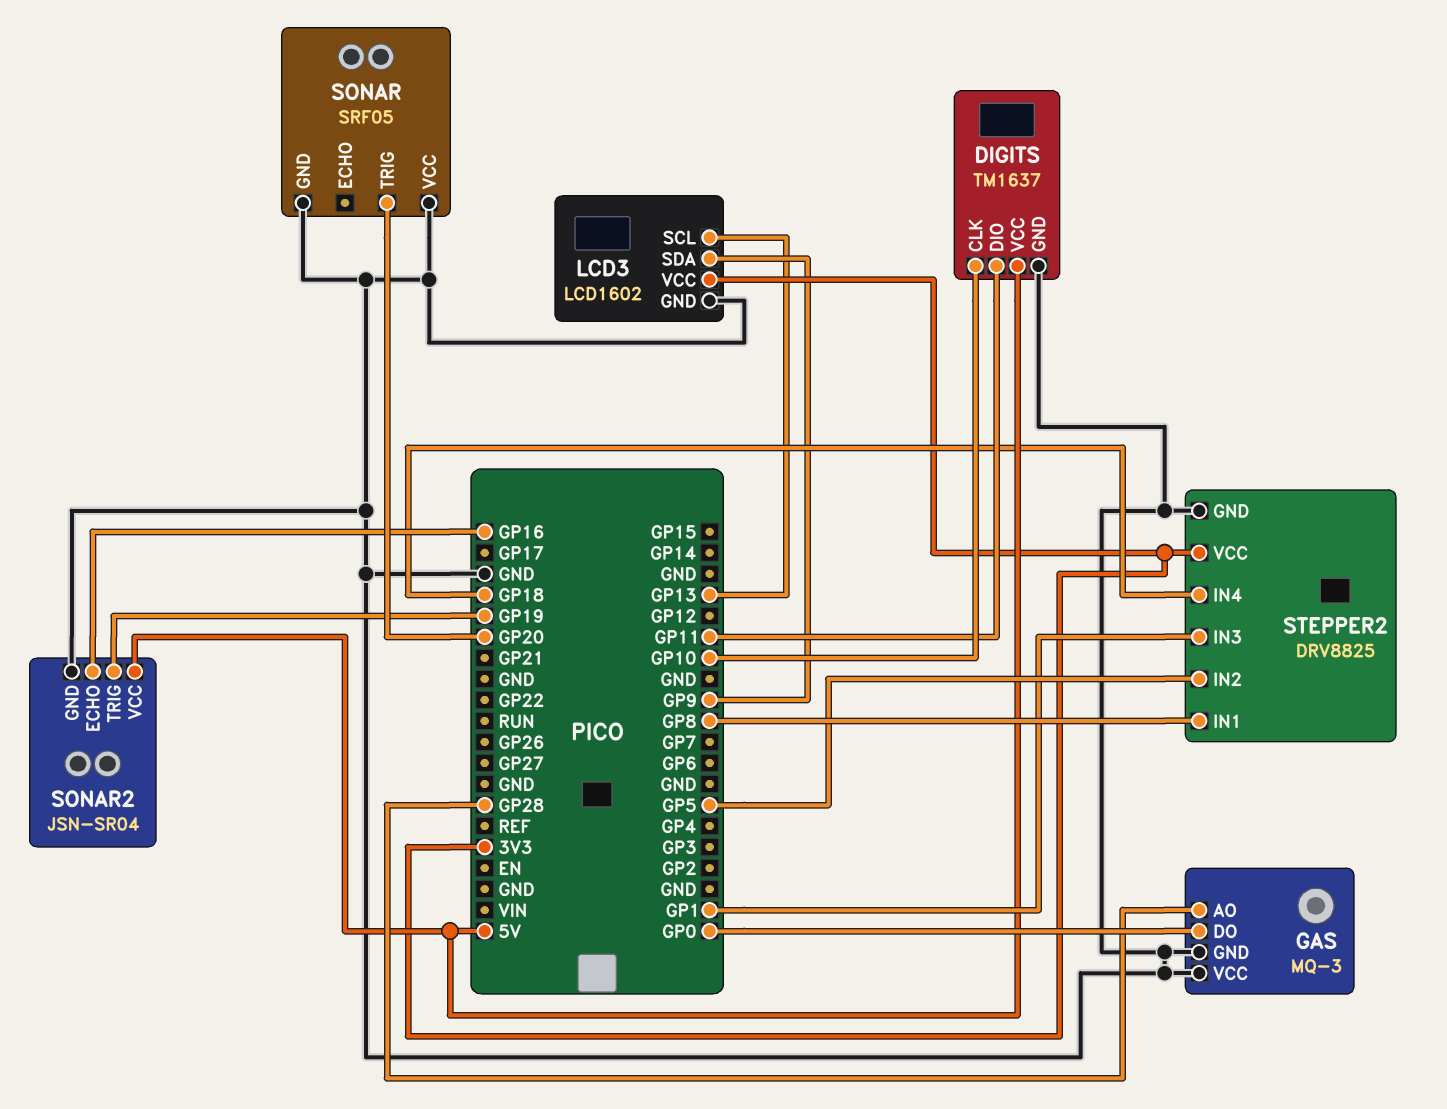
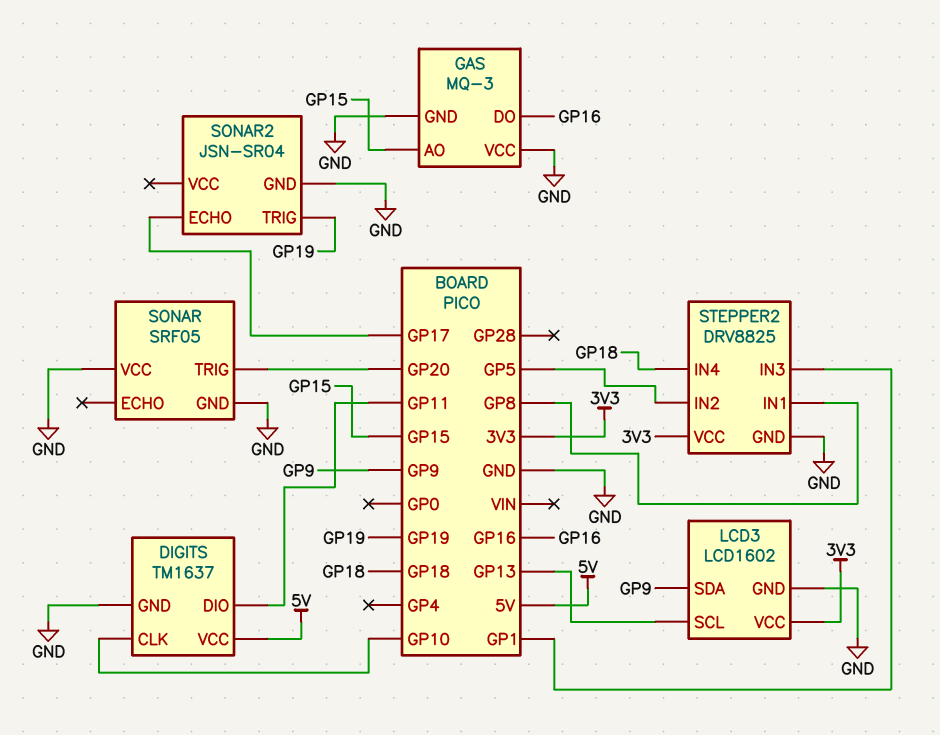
GAS pin AO: GP28 -> GP15
GAS pin DO: GP0 -> GP16
SONAR2 pin ECHO: GP16 -> GP17
SONAR2 pin VCC: 5V -> none

